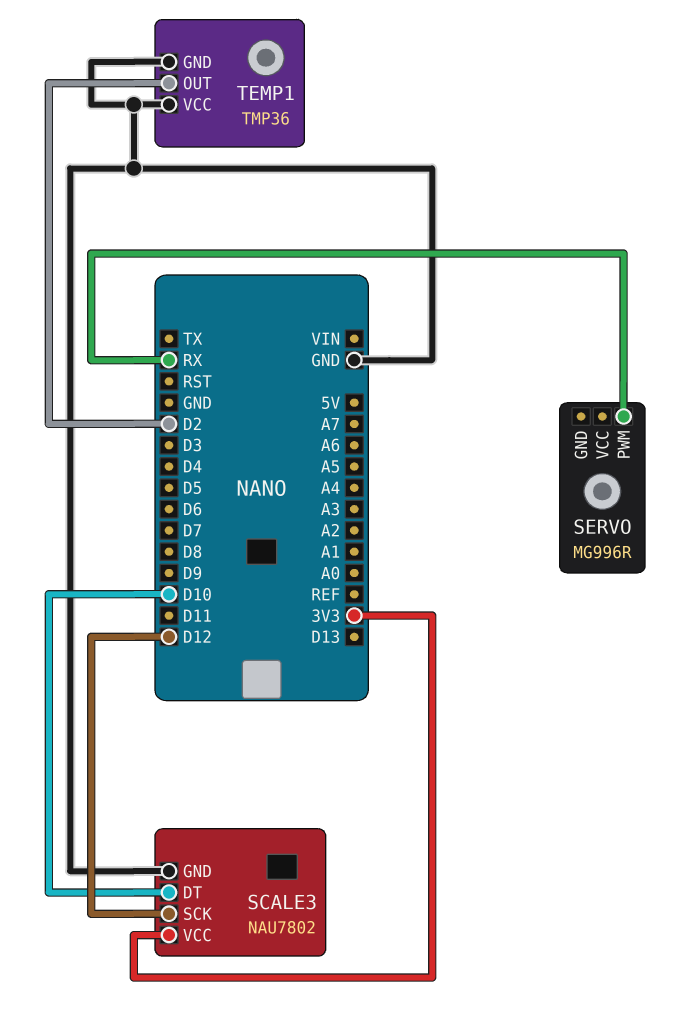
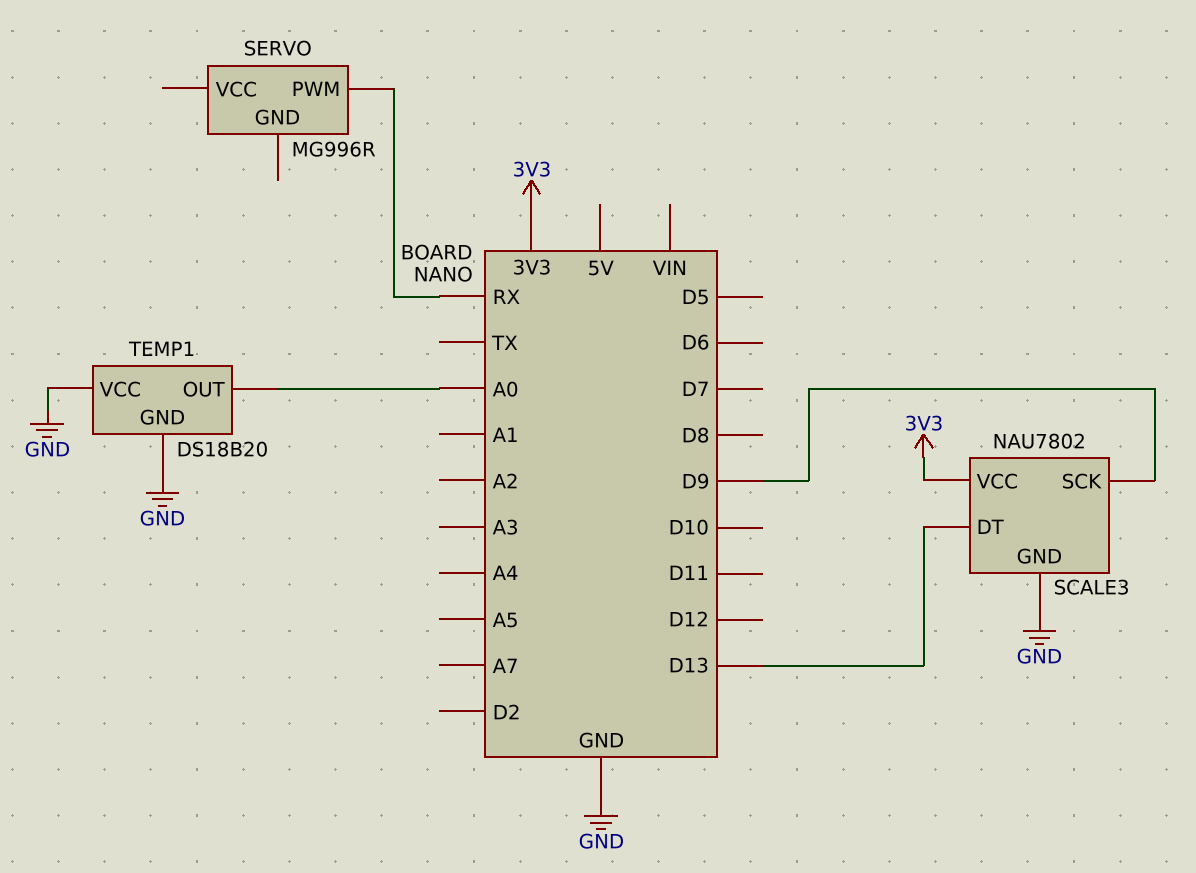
SCALE3 pin DT: D10 -> D13
SCALE3 pin SCK: D12 -> D9
TEMP1: TMP36 -> DS18B20
TEMP1 pin OUT: D2 -> A0

